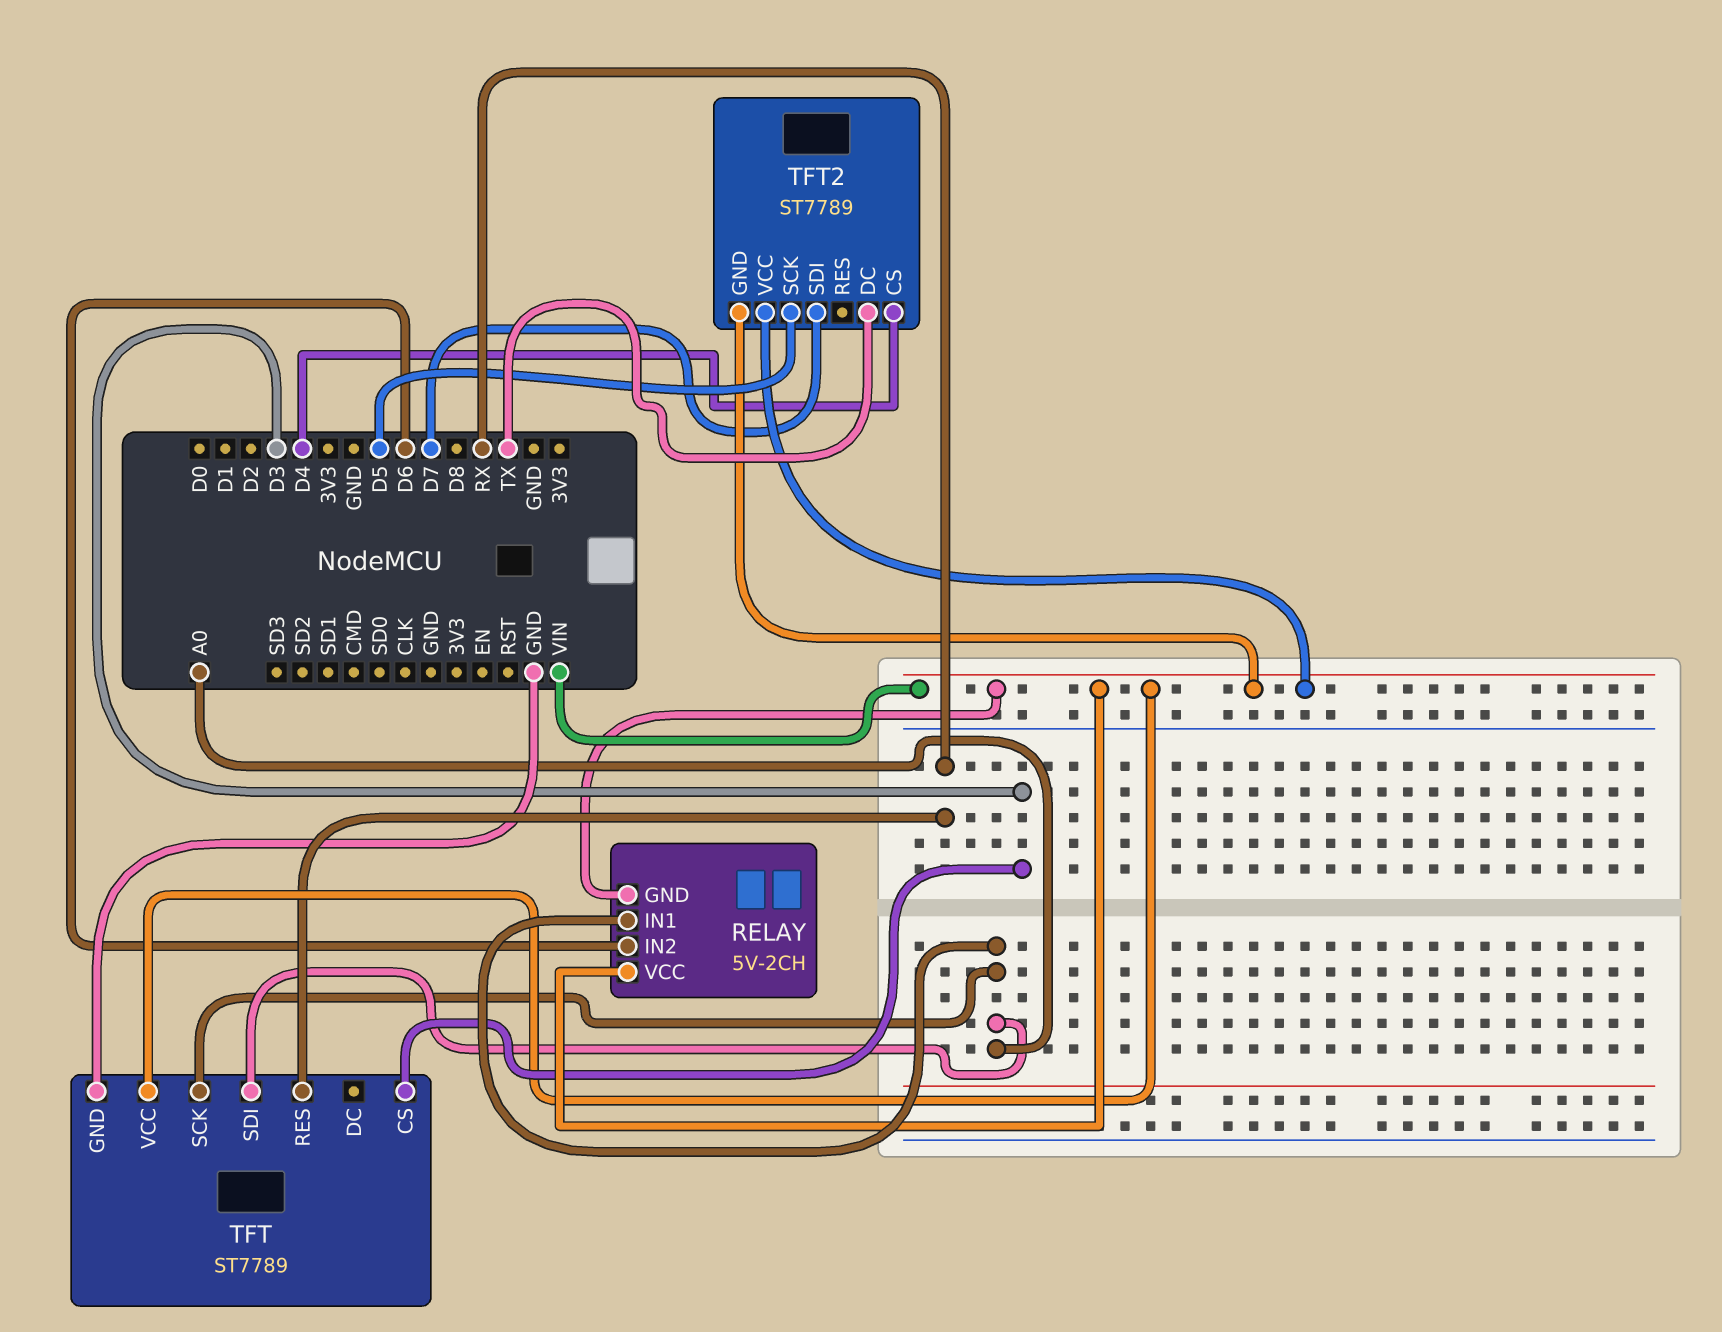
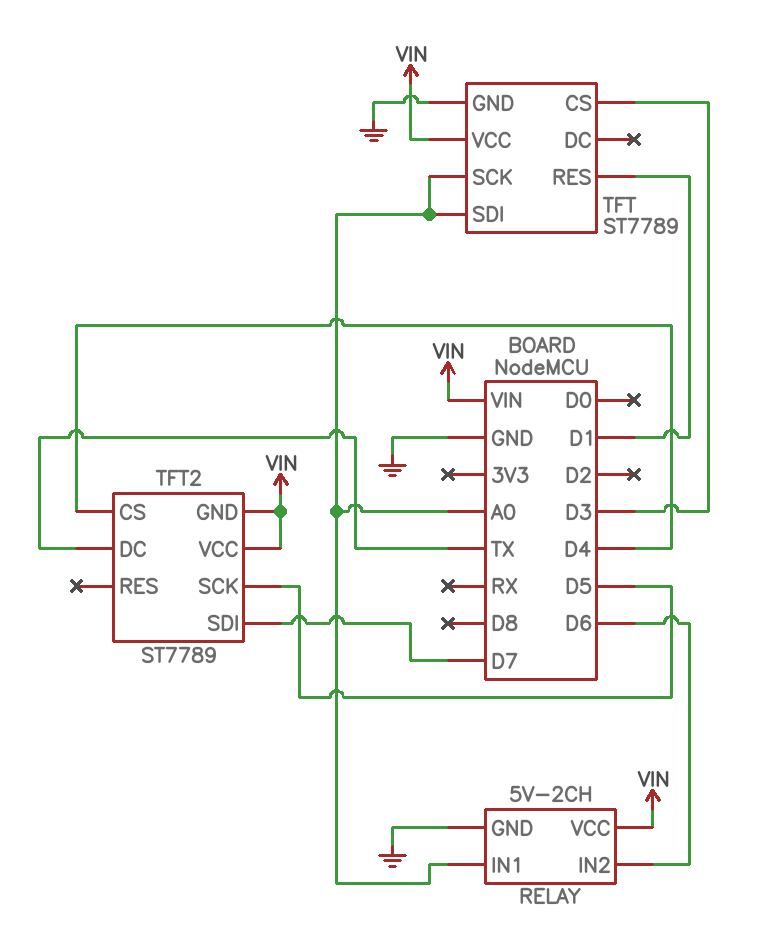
RELAY pin GND: VIN -> GND
TFT pin RES: RX -> D1

